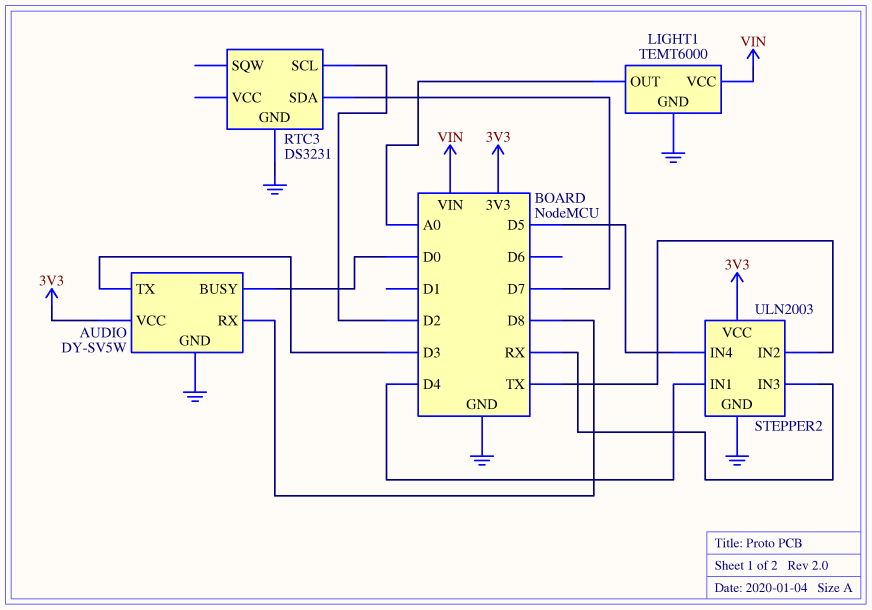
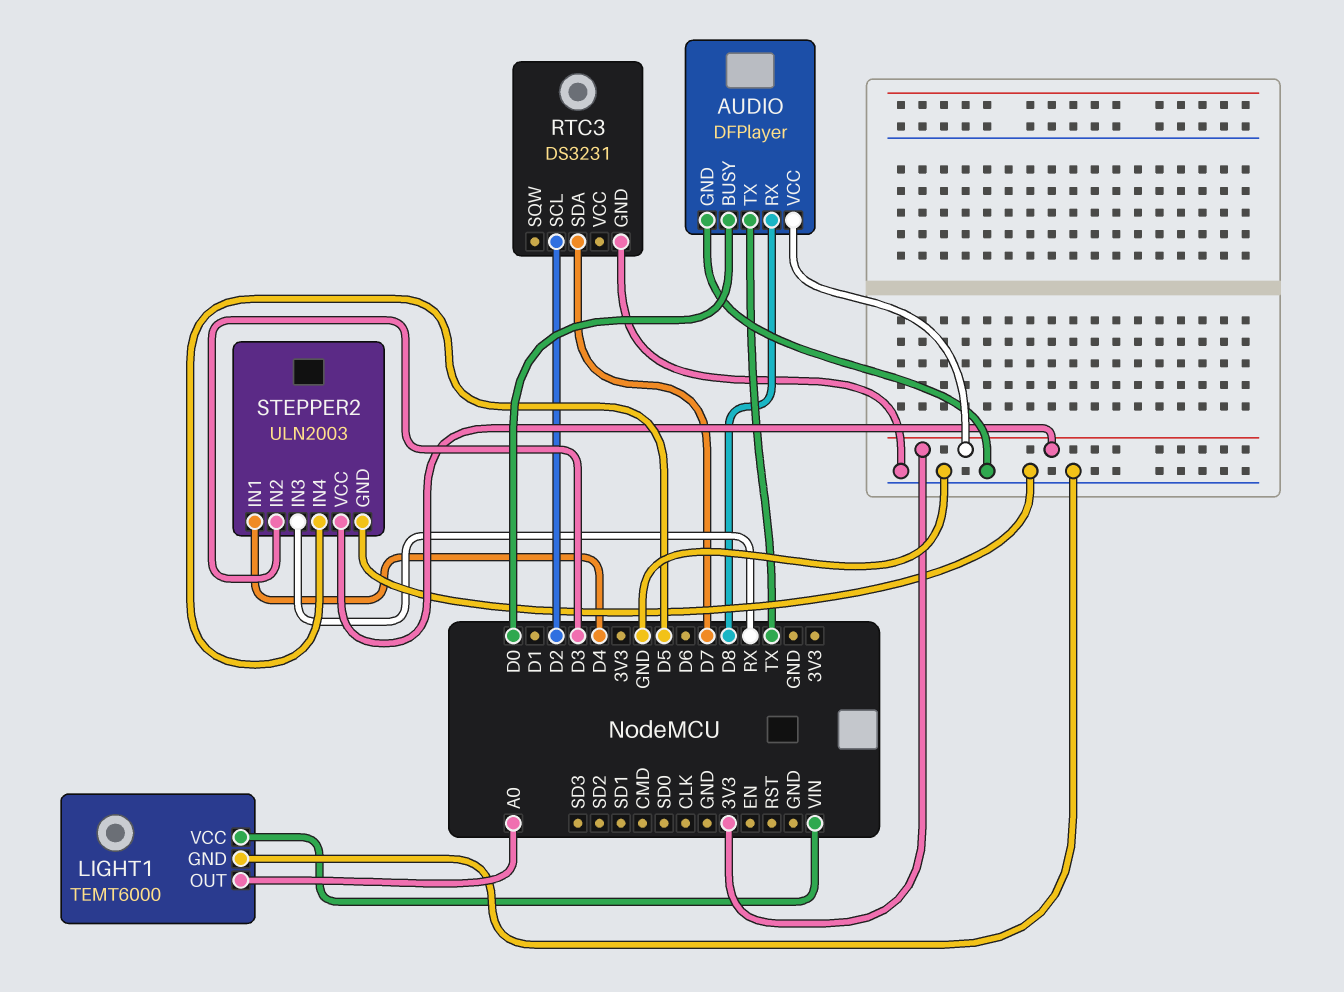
AUDIO: DY-SV5W -> DFPlayer
AUDIO pin TX: D3 -> TX
STEPPER2 pin IN2: TX -> D3

